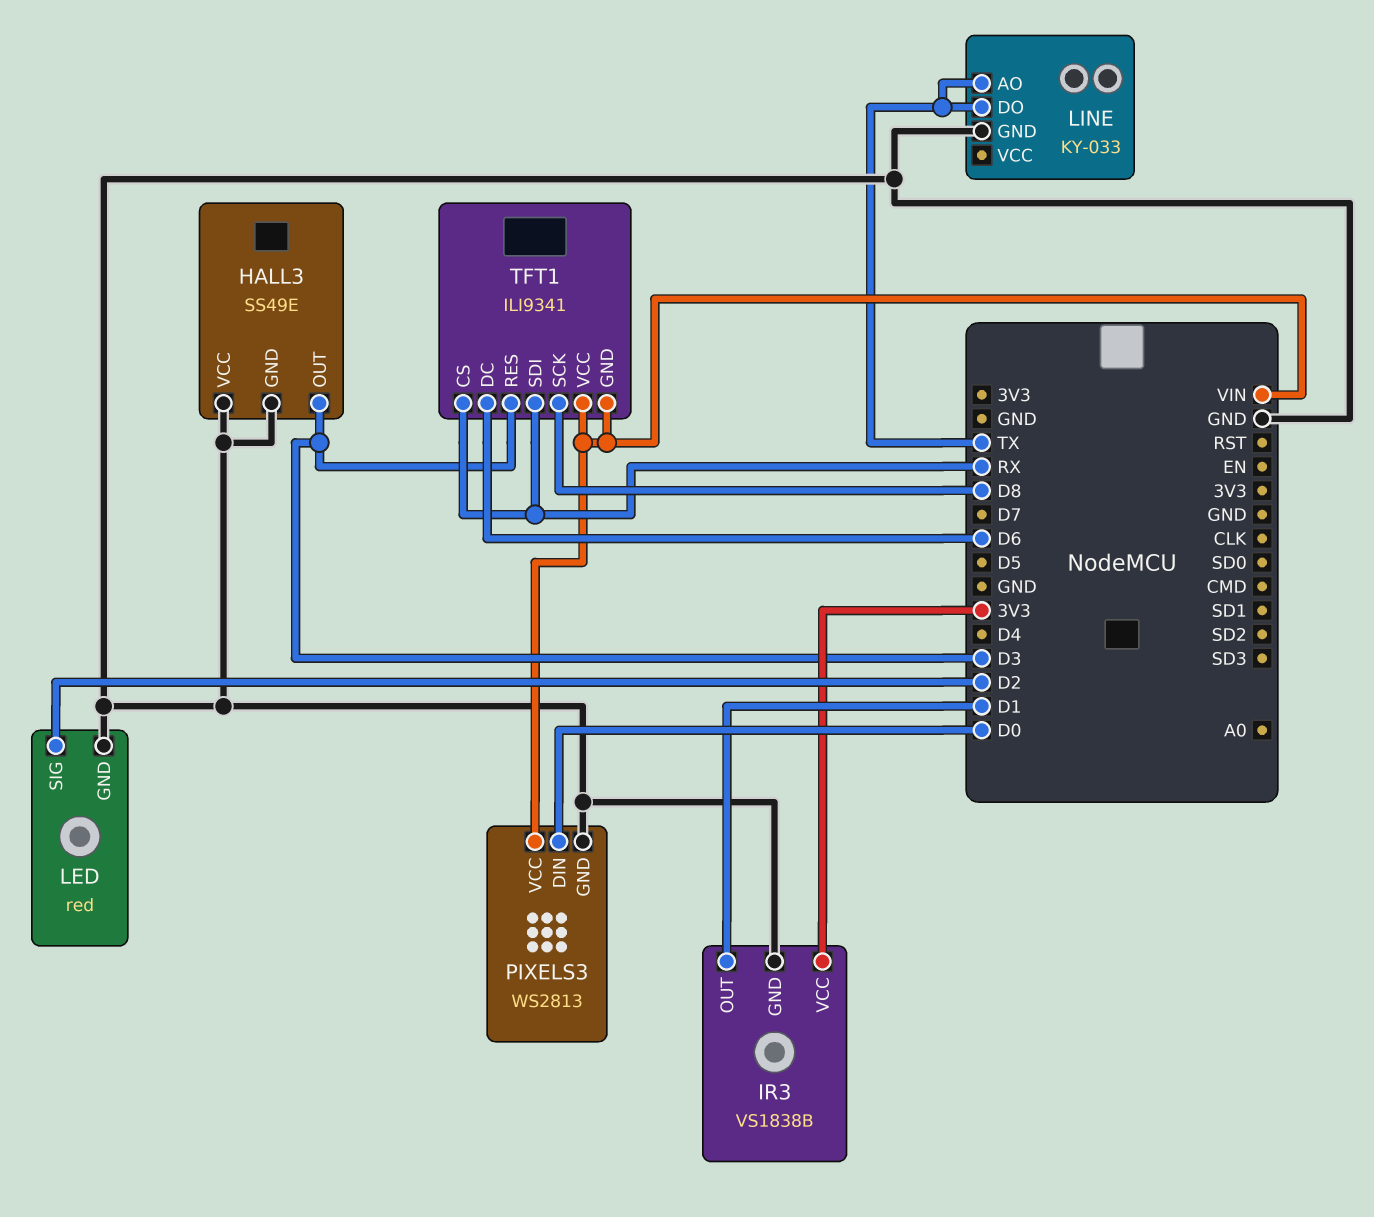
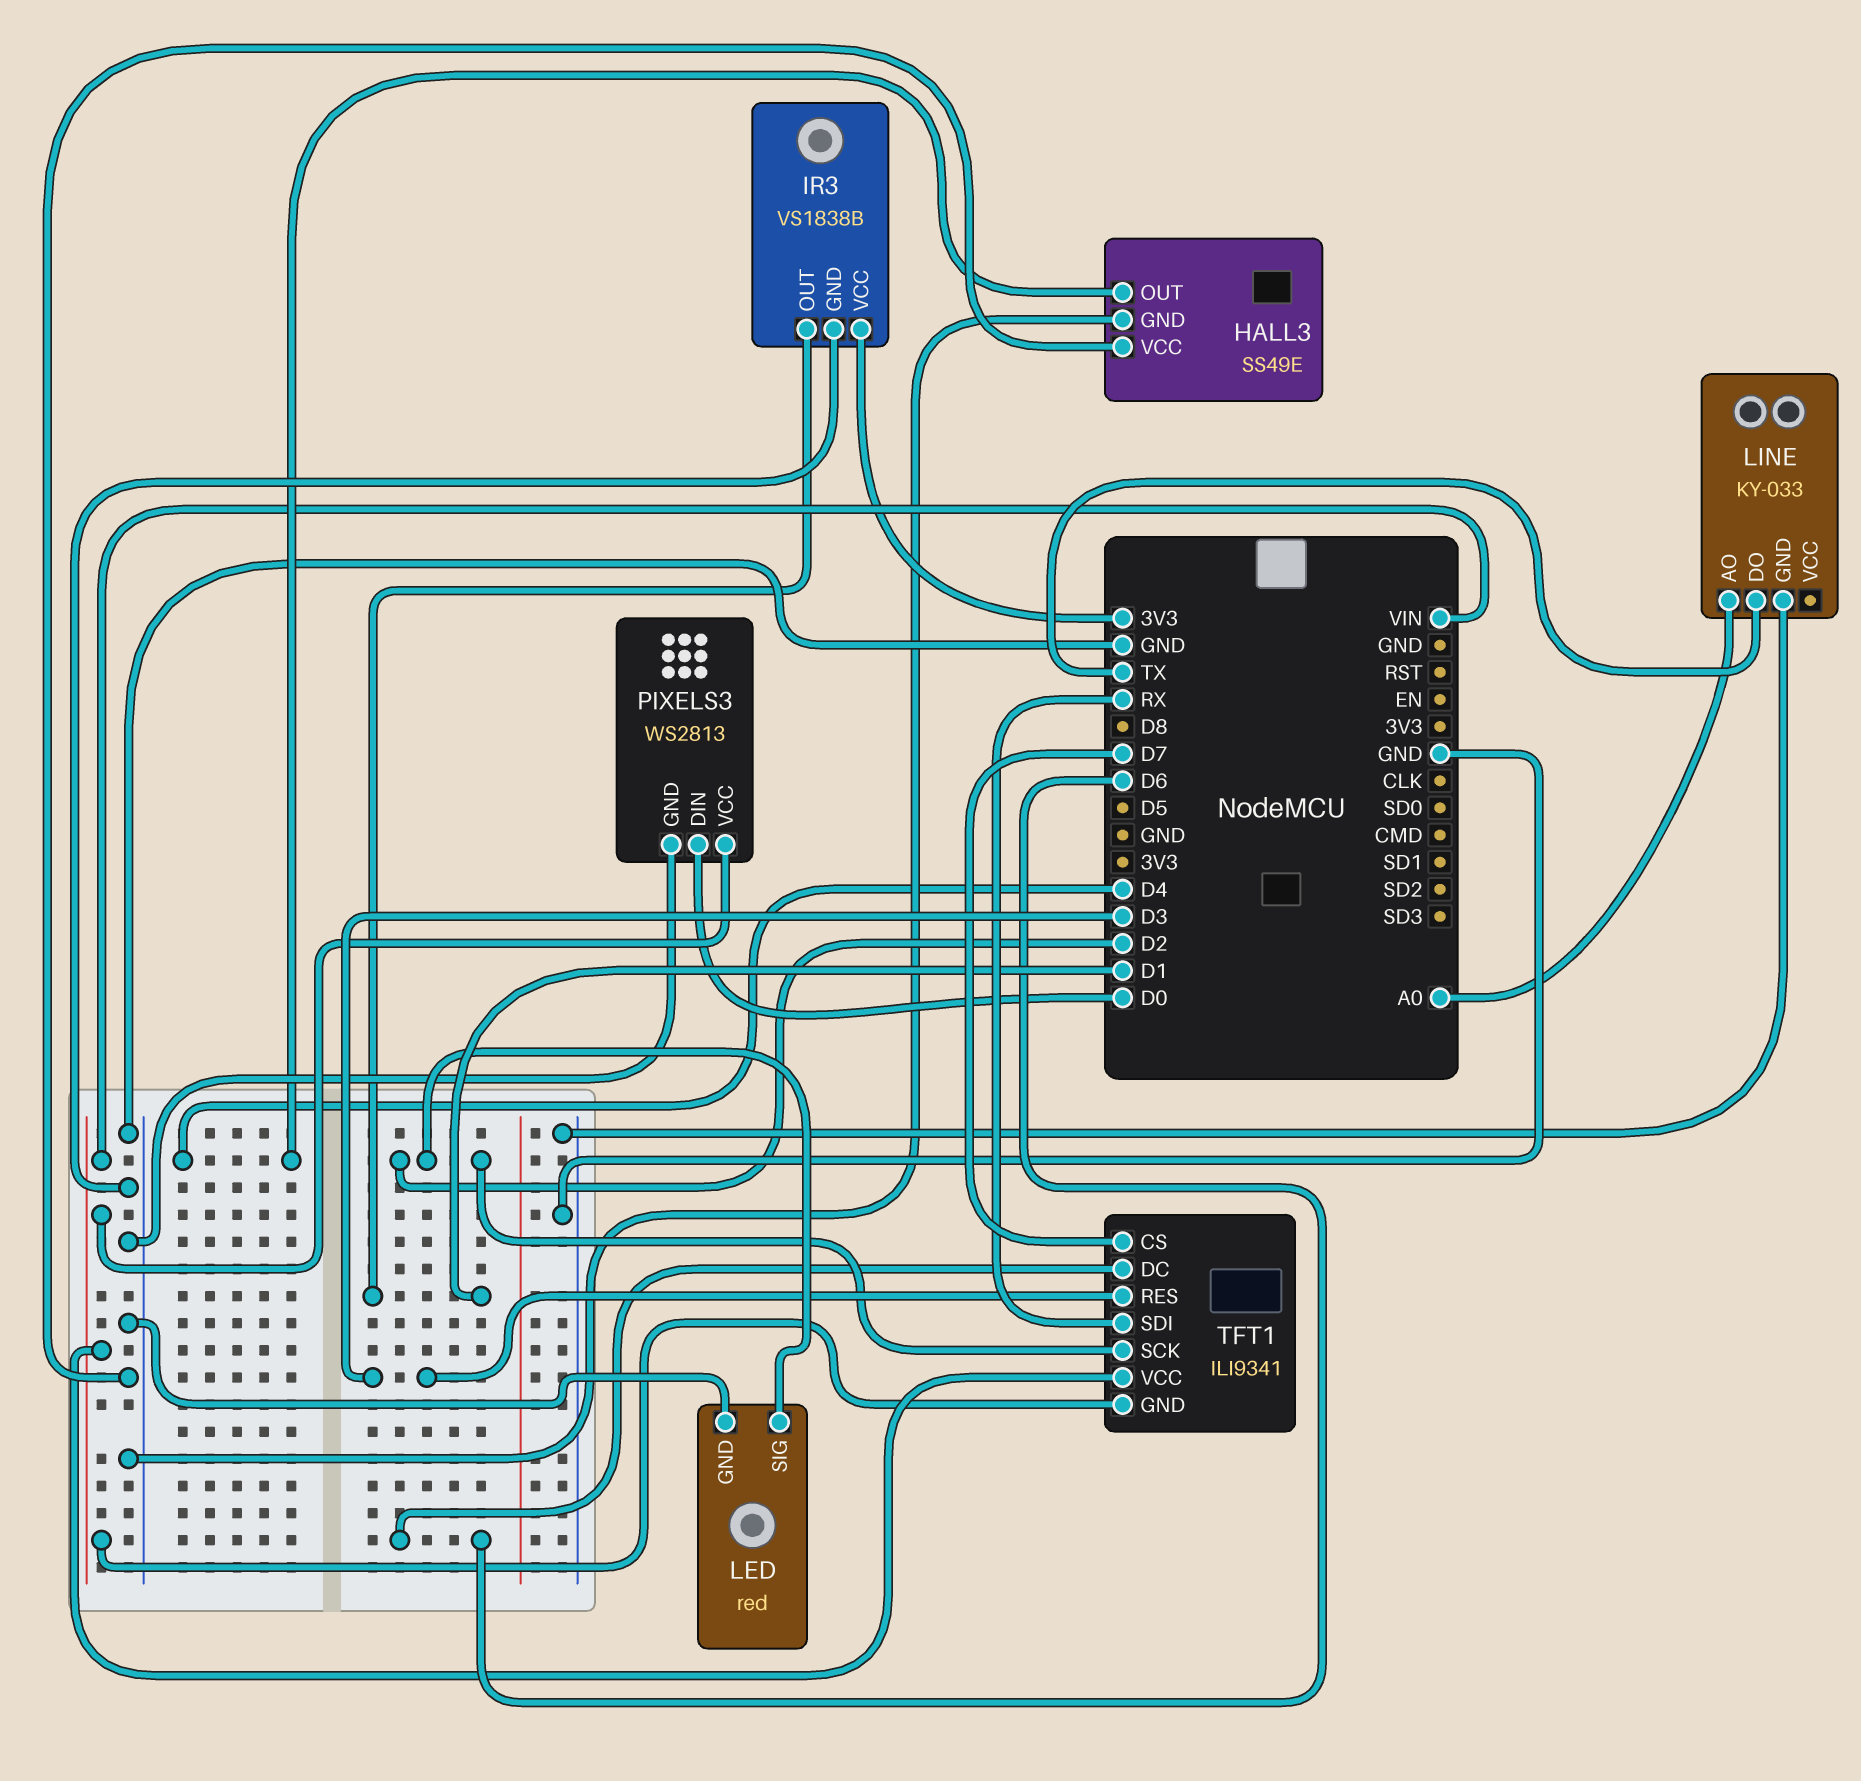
HALL3 pin OUT: D3 -> D4
LINE pin AO: TX -> A0
TFT1 pin CS: RX -> D7
TFT1 pin SCK: D8 -> D2

